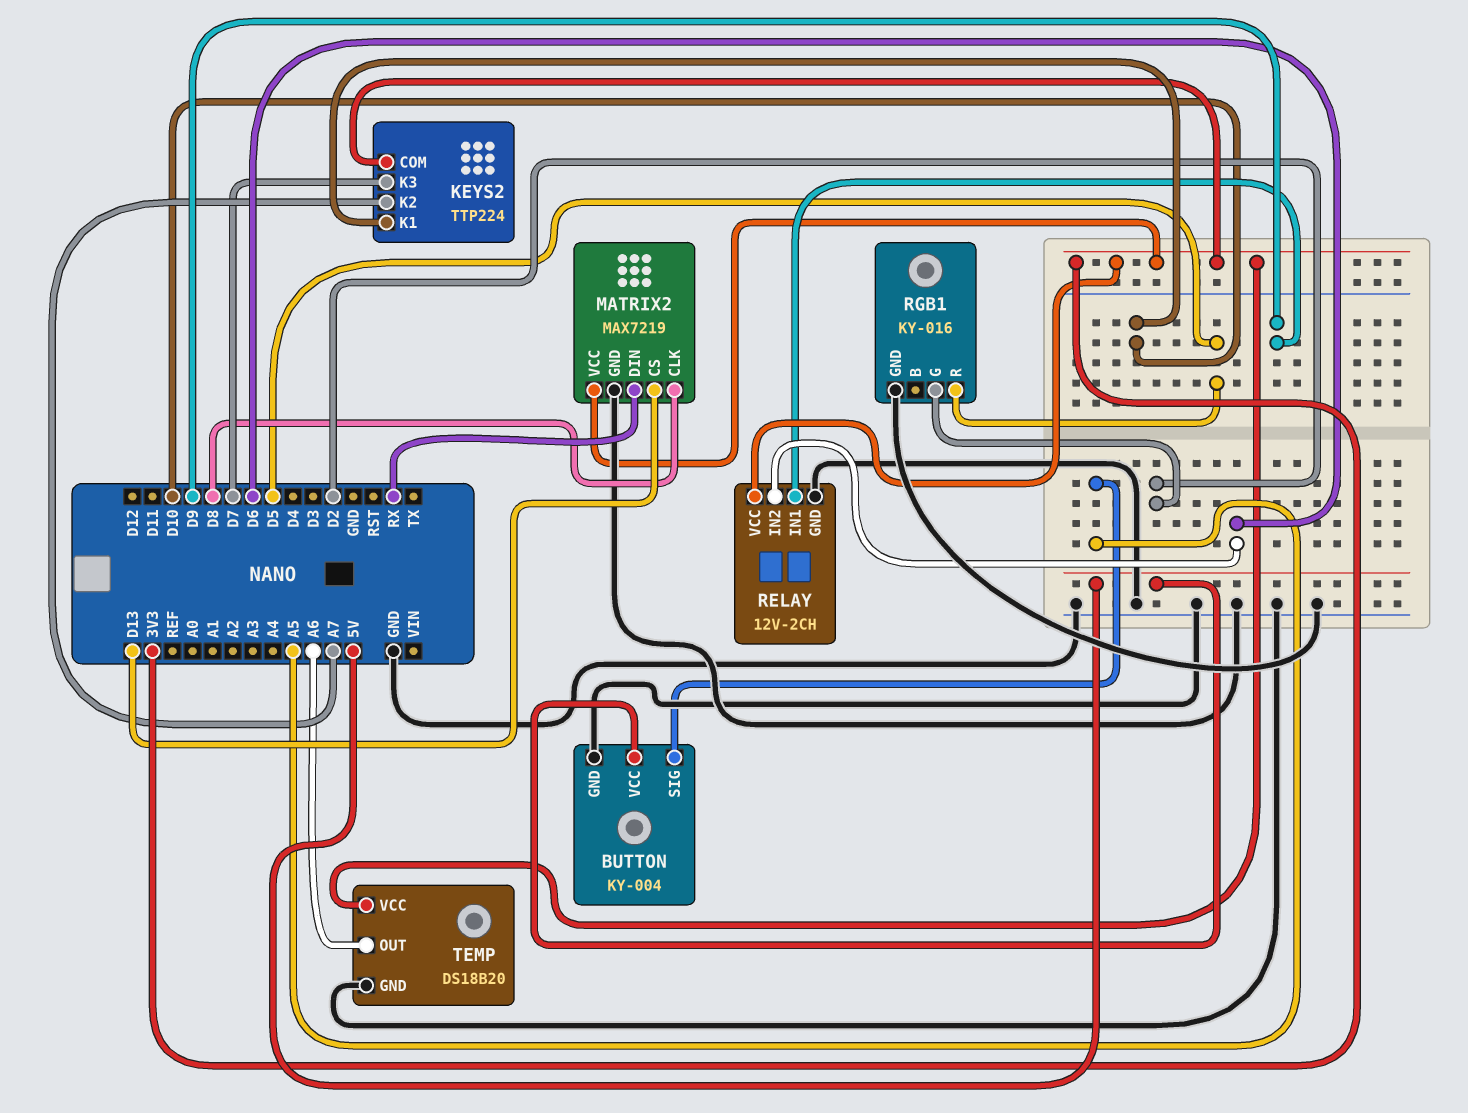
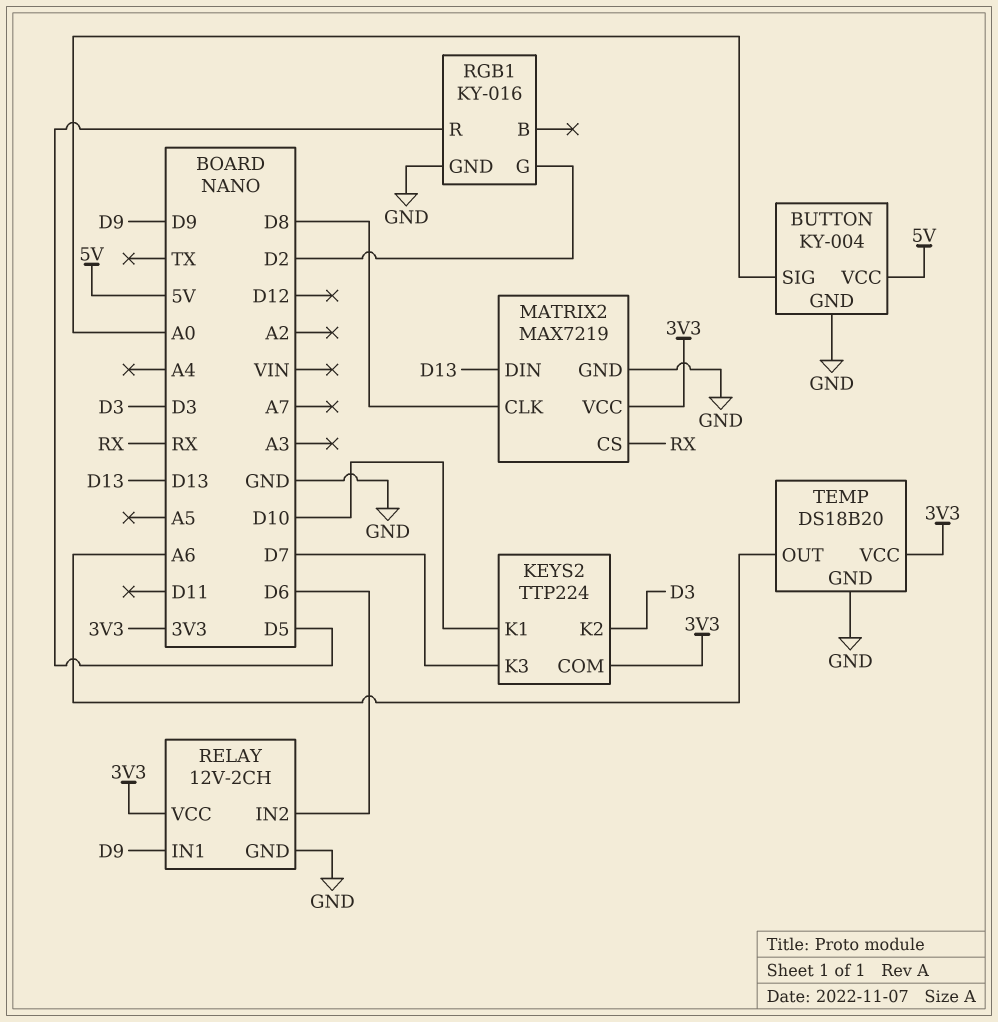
BUTTON pin SIG: A5 -> A0
KEYS2 pin K2: A7 -> D3
MATRIX2 pin CS: D13 -> RX
MATRIX2 pin DIN: RX -> D13

